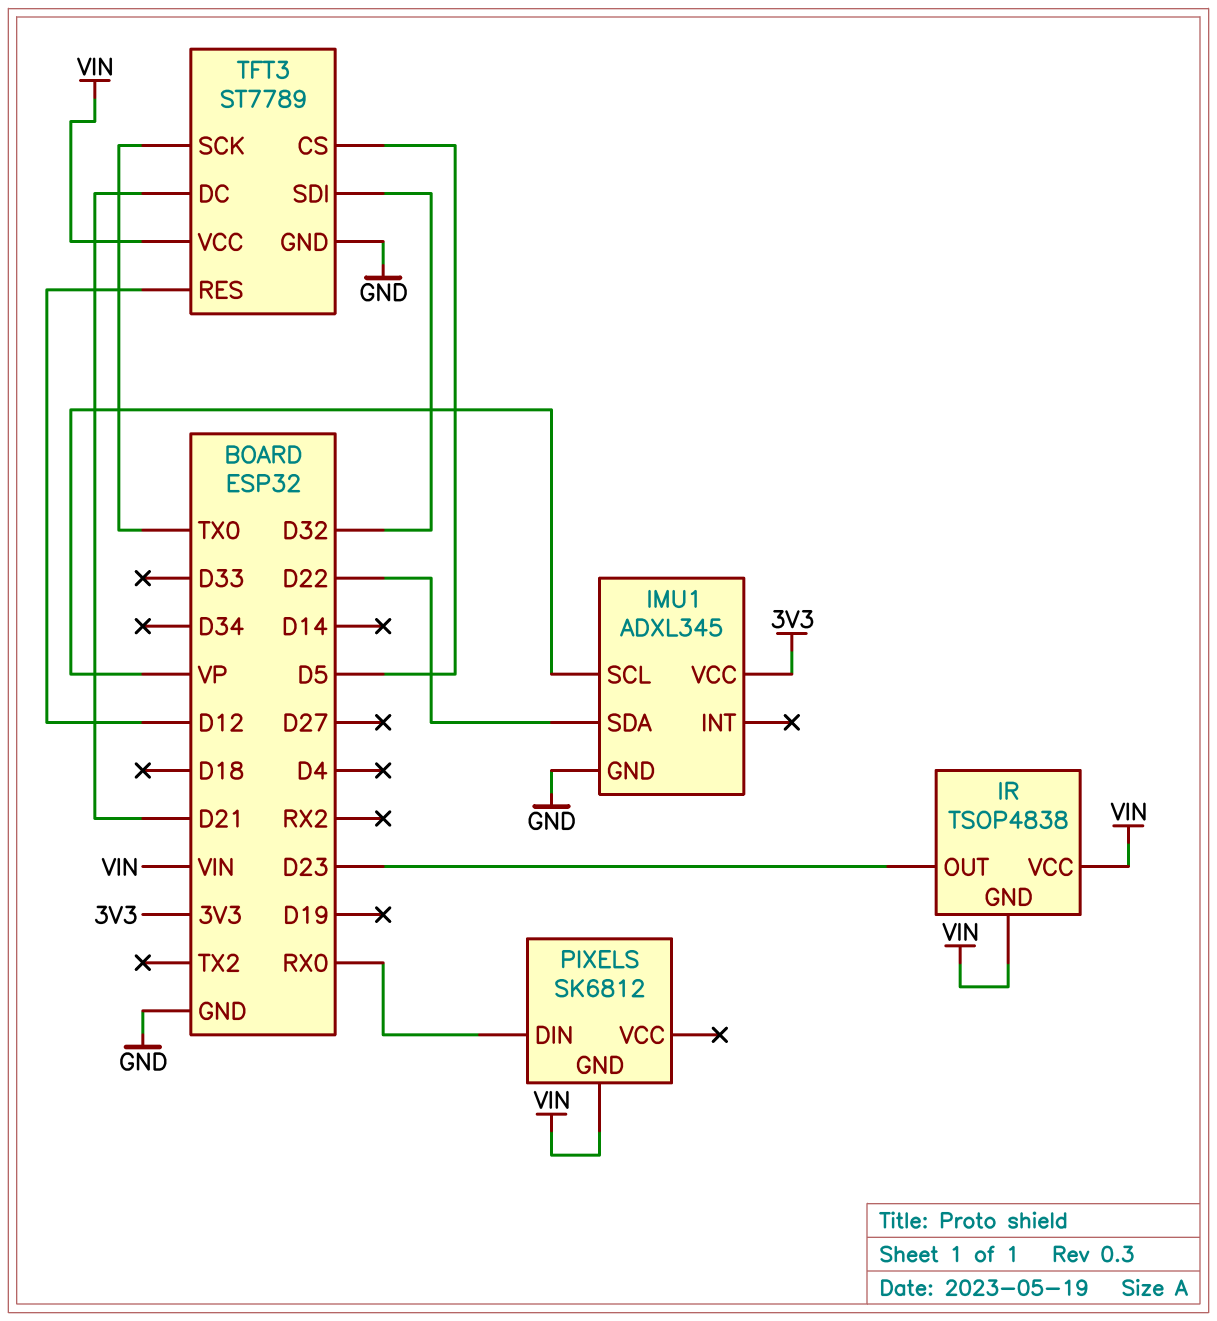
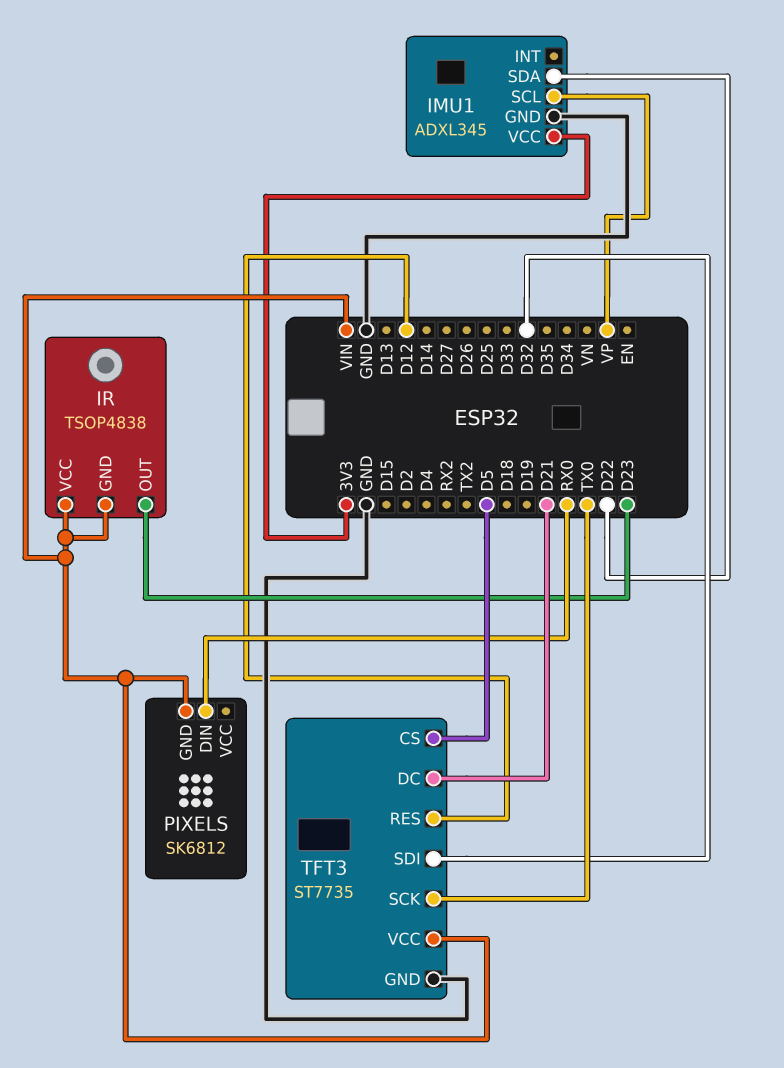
TFT3: ST7789 -> ST7735

